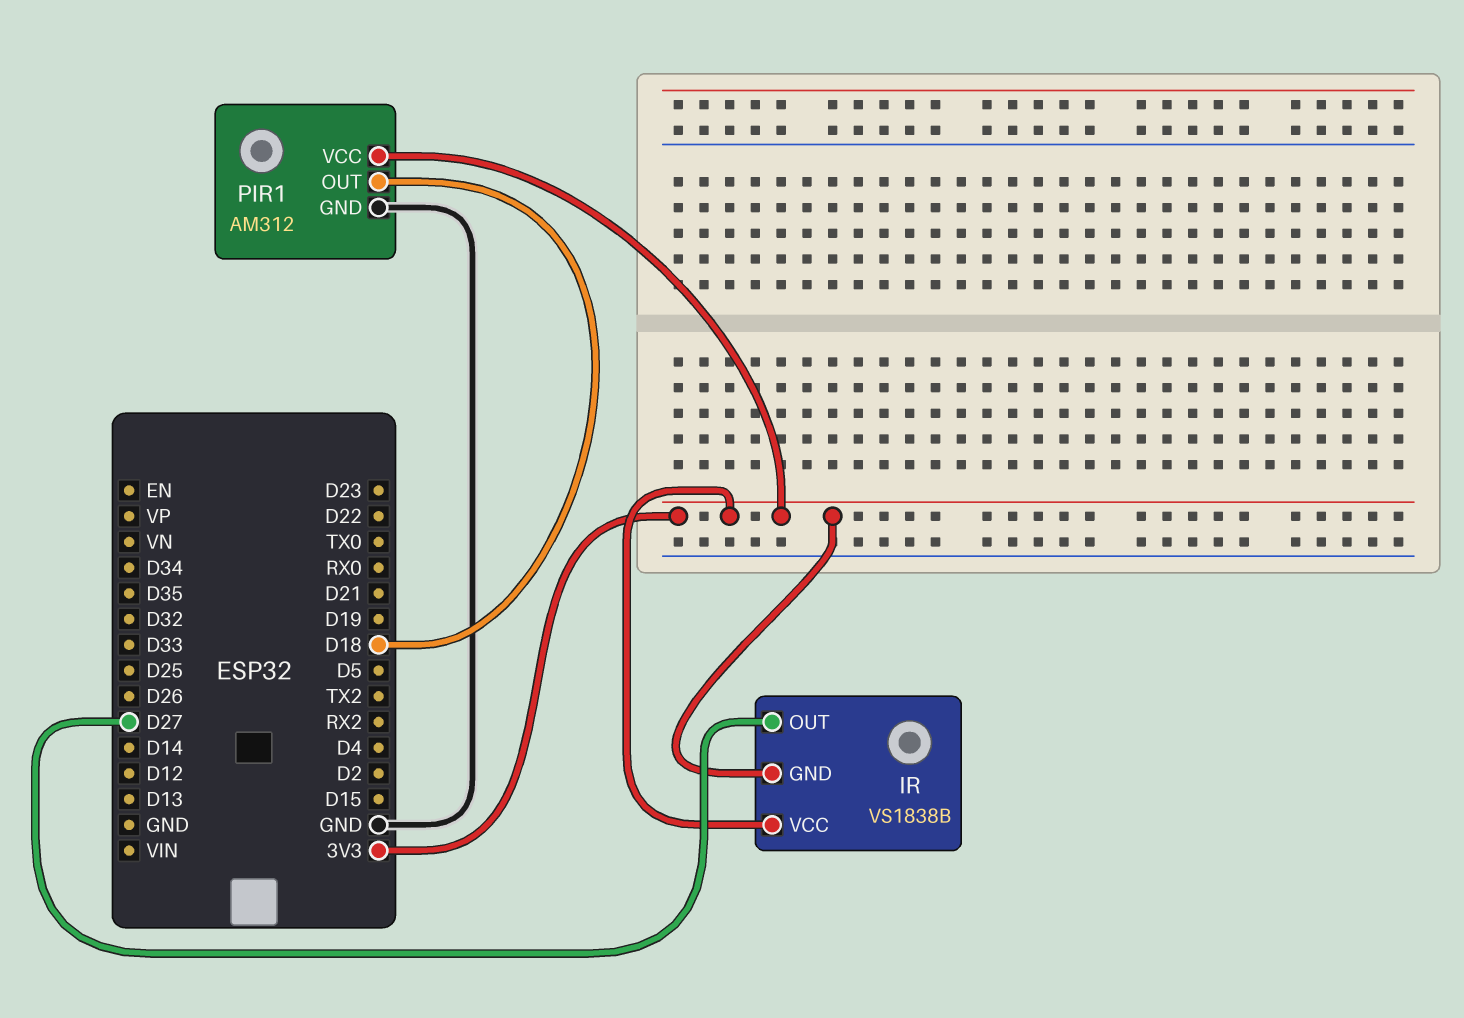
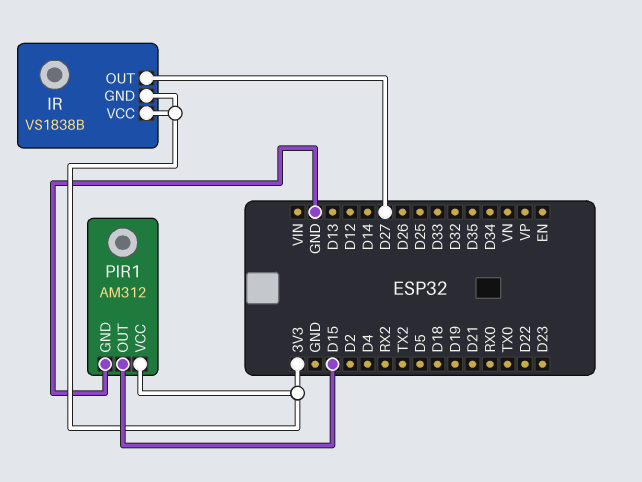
PIR1 pin OUT: D18 -> D15

